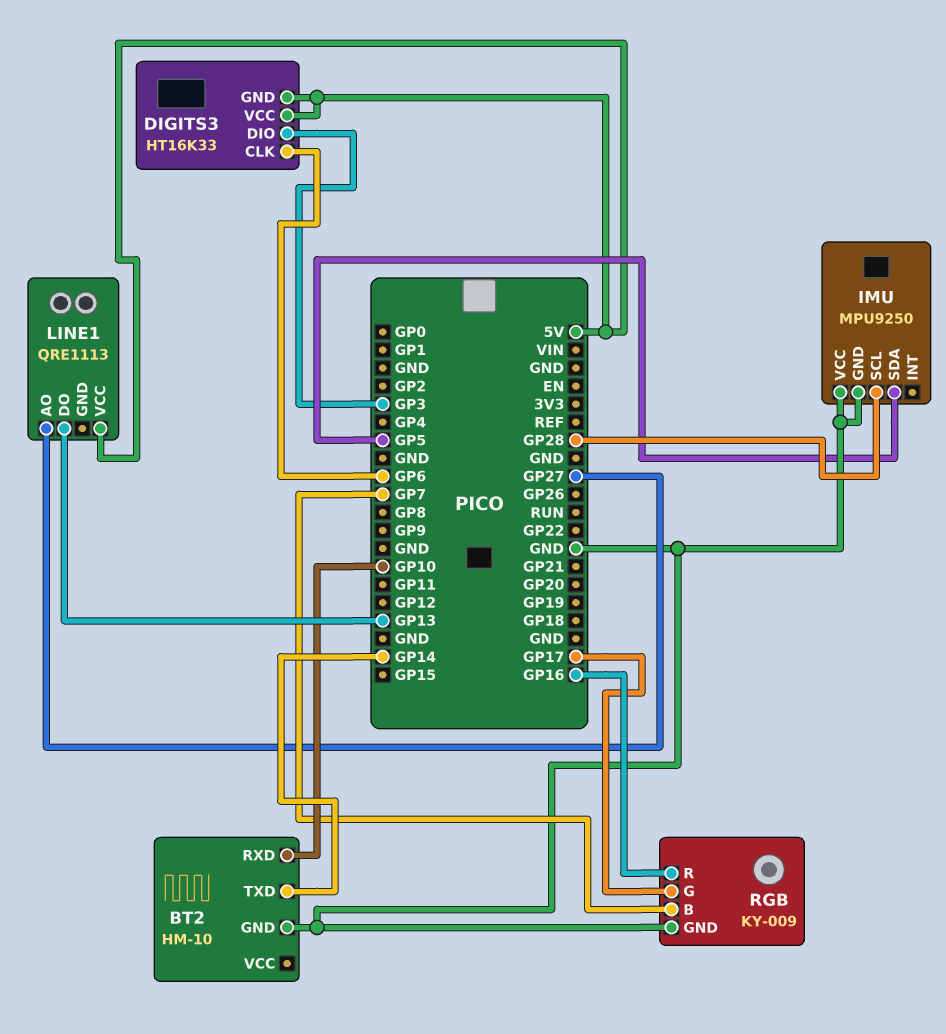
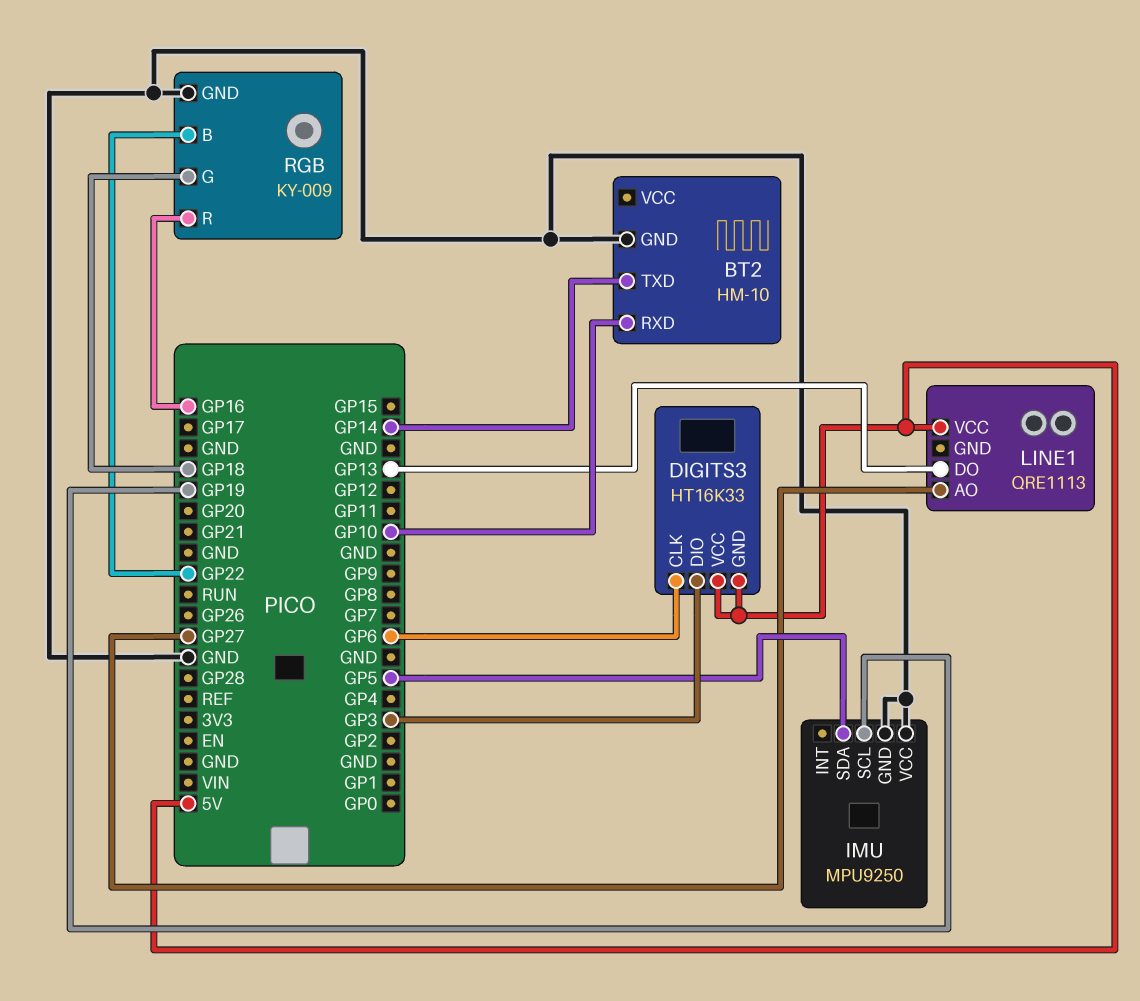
IMU pin SCL: GP28 -> GP19
RGB pin B: GP7 -> GP22
RGB pin G: GP17 -> GP18

